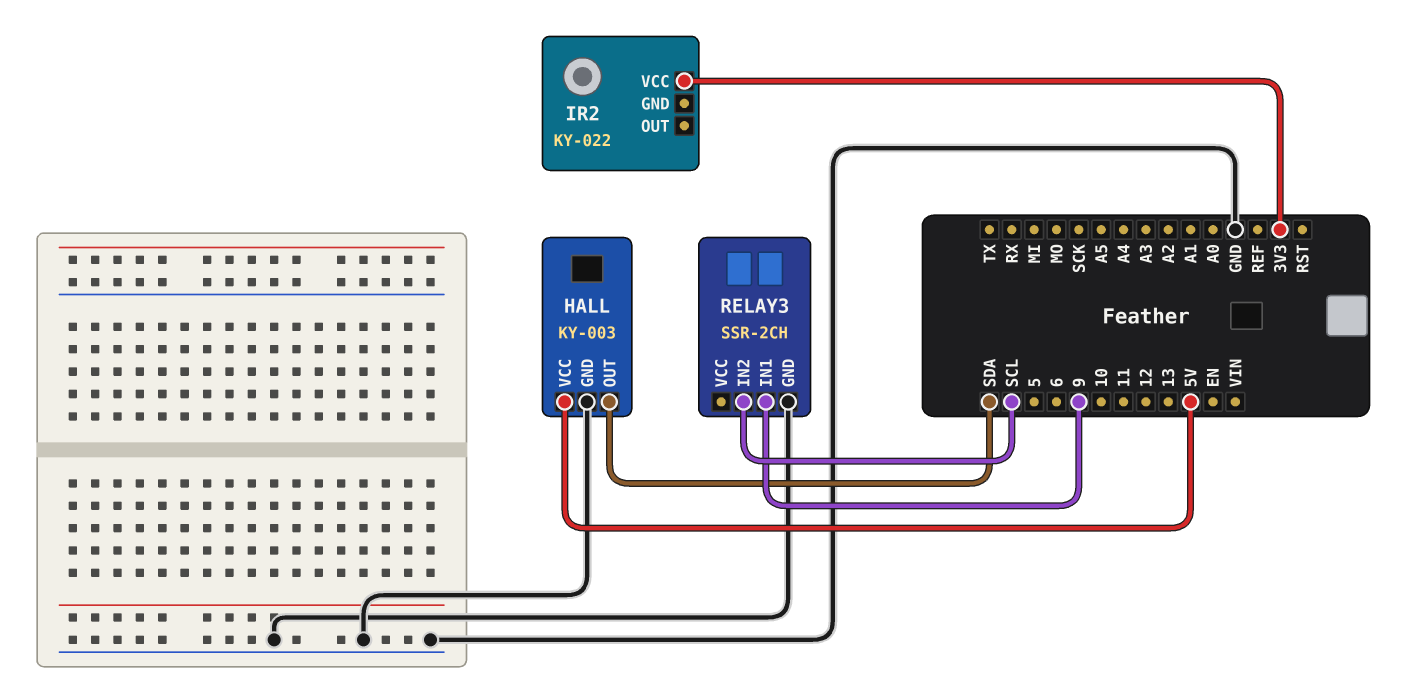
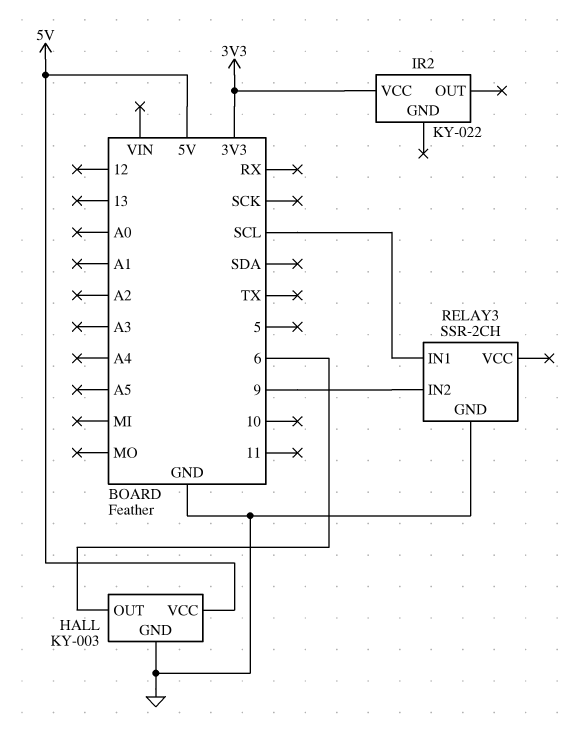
HALL pin OUT: SDA -> 6
RELAY3 pin IN1: 9 -> SCL
RELAY3 pin IN2: SCL -> 9

